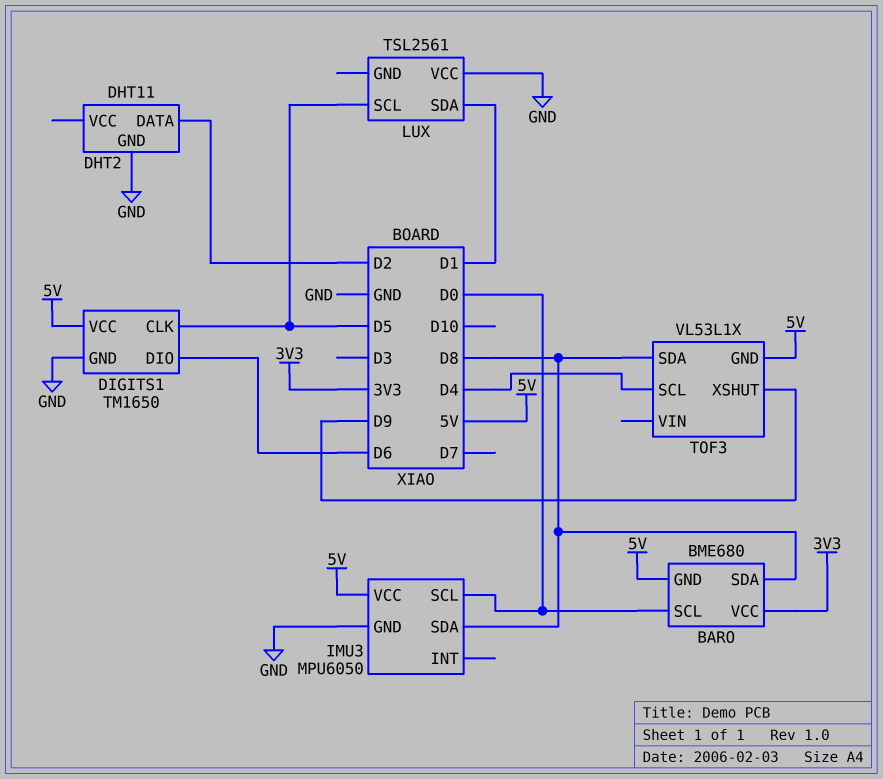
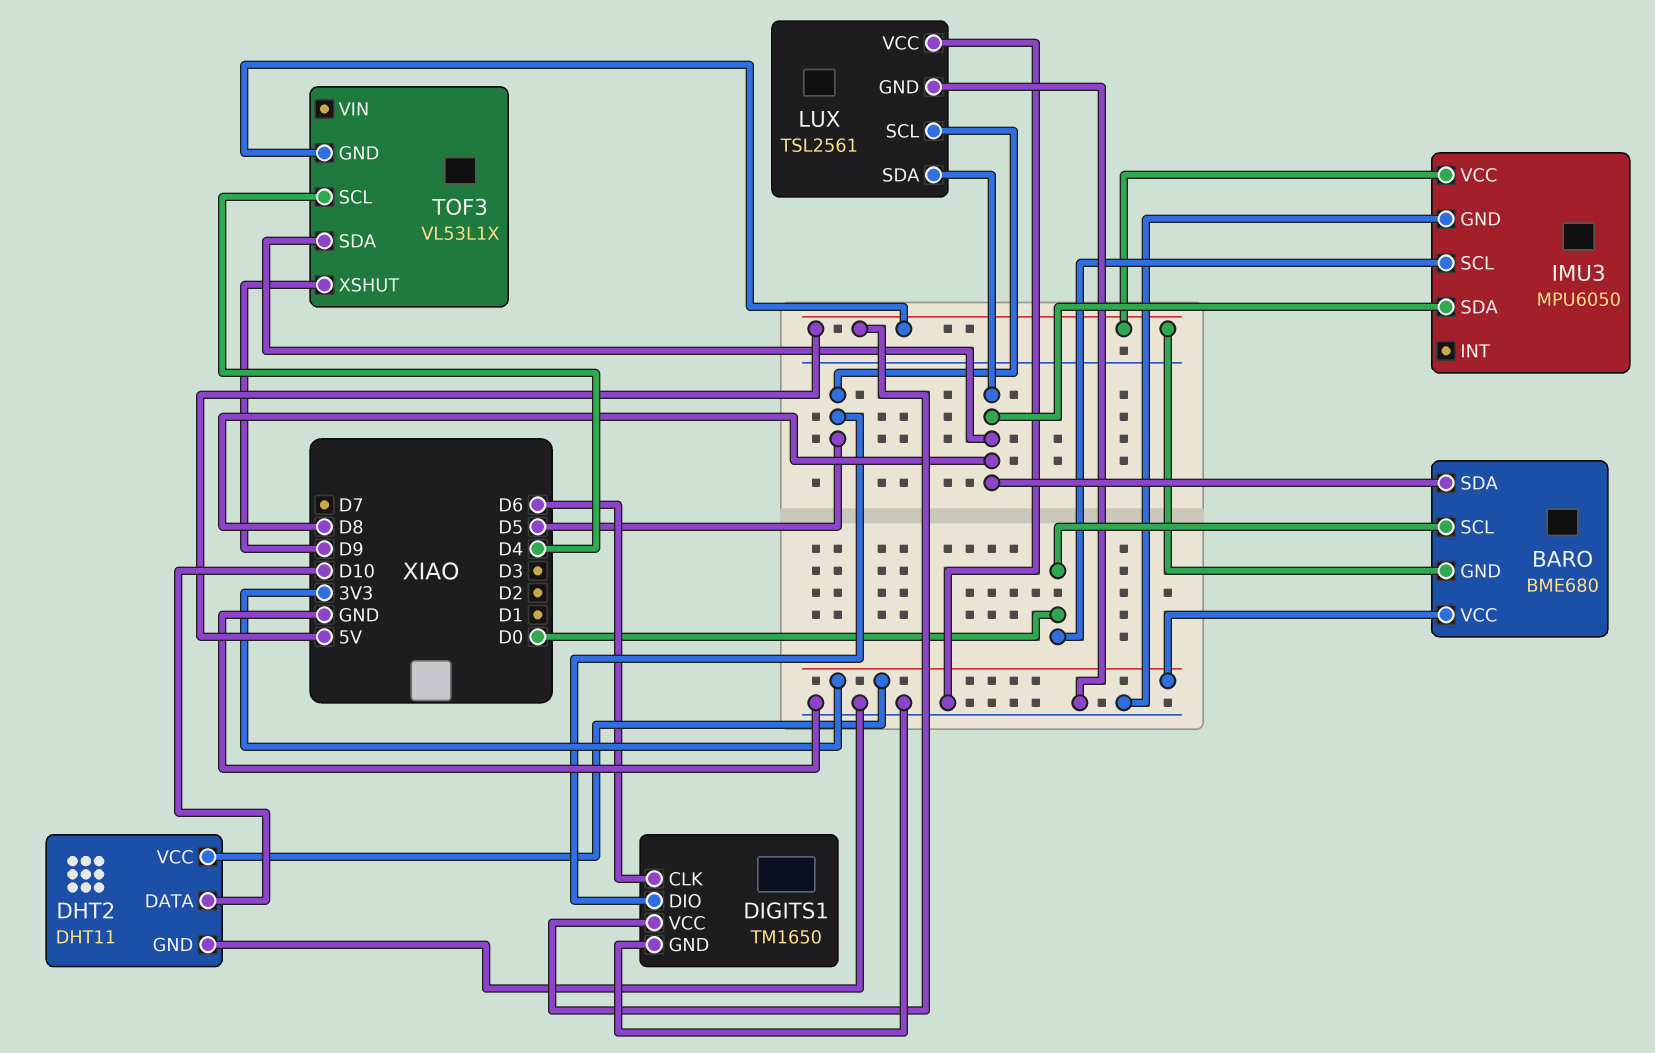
DHT2 pin DATA: D2 -> D10
DHT2 pin VCC: none -> 3V3
DIGITS1 pin CLK: D5 -> D6
DIGITS1 pin DIO: D6 -> D5
LUX pin GND: none -> GND
LUX pin SDA: D1 -> D8

